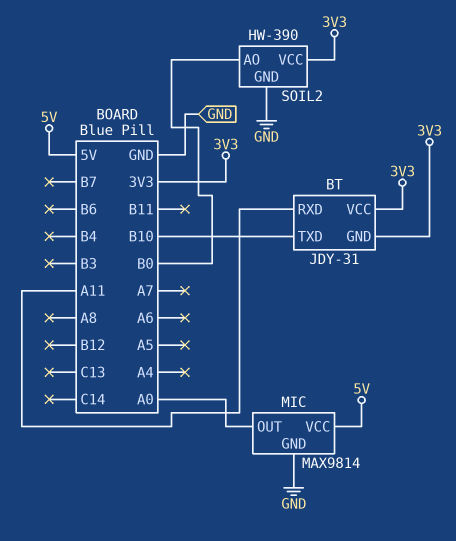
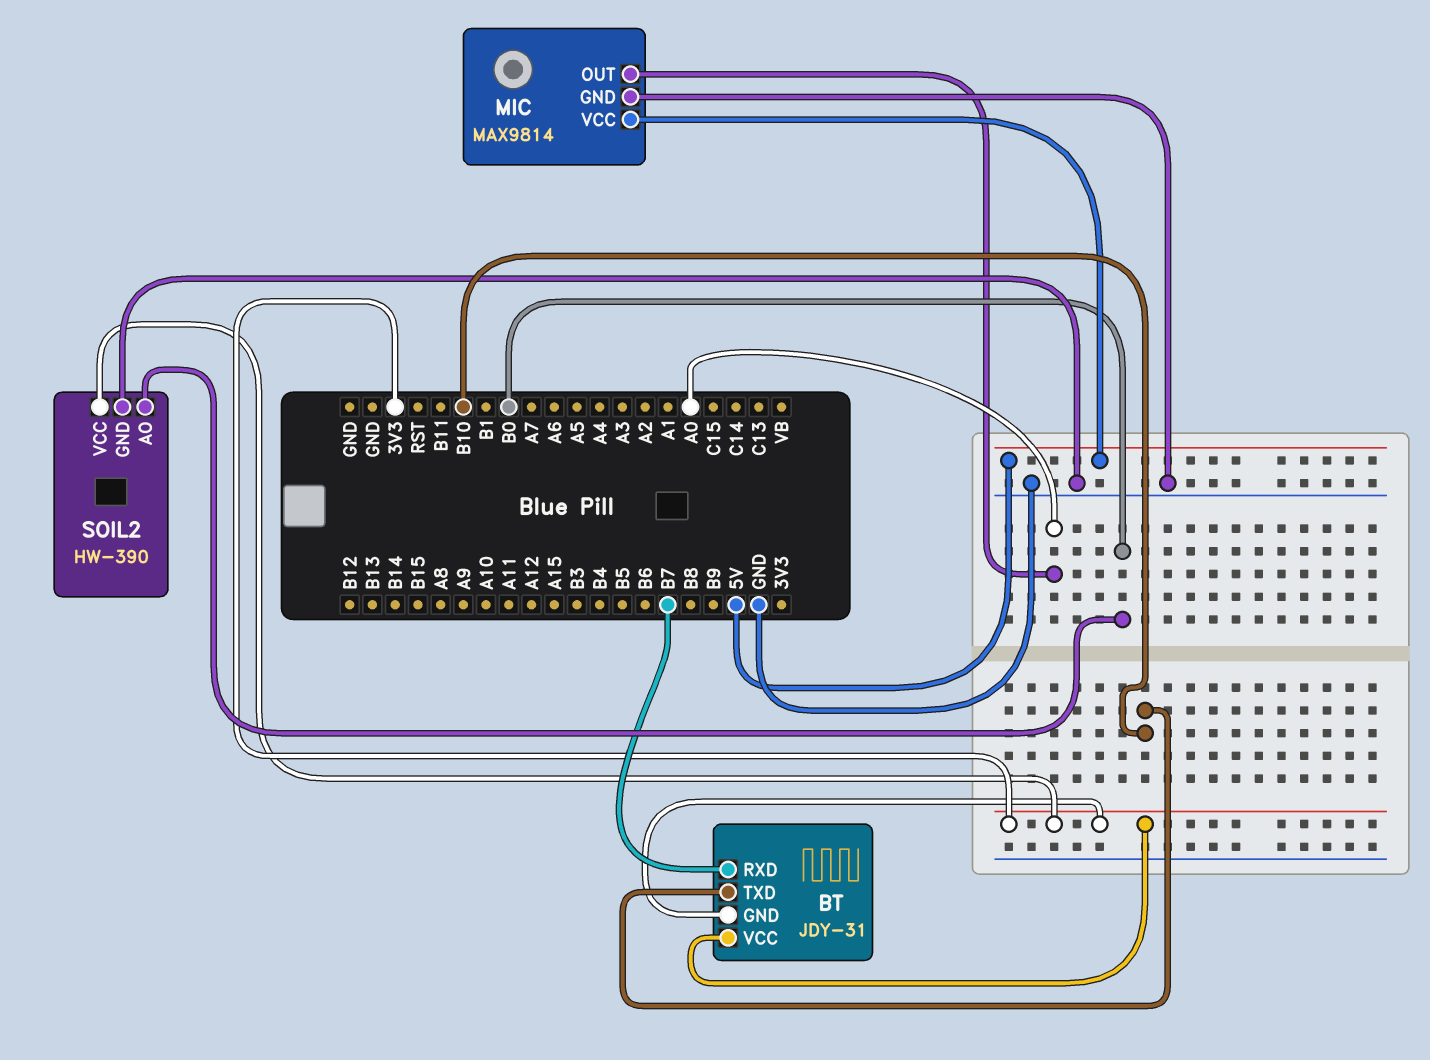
BT pin RXD: A11 -> B7

